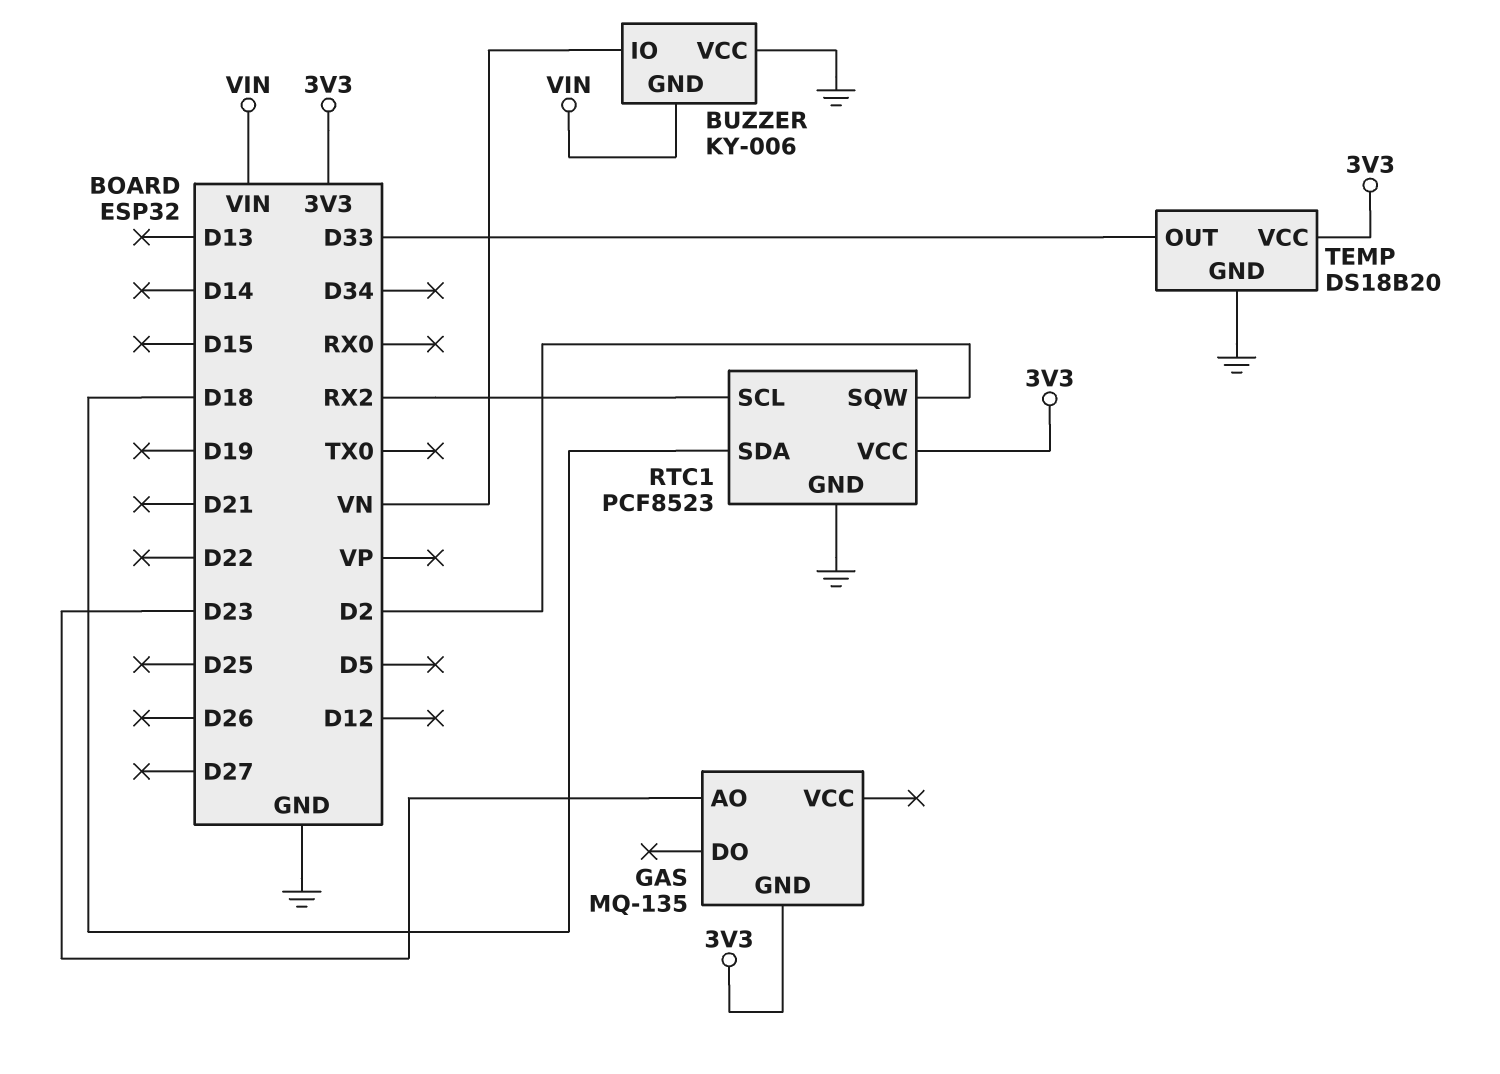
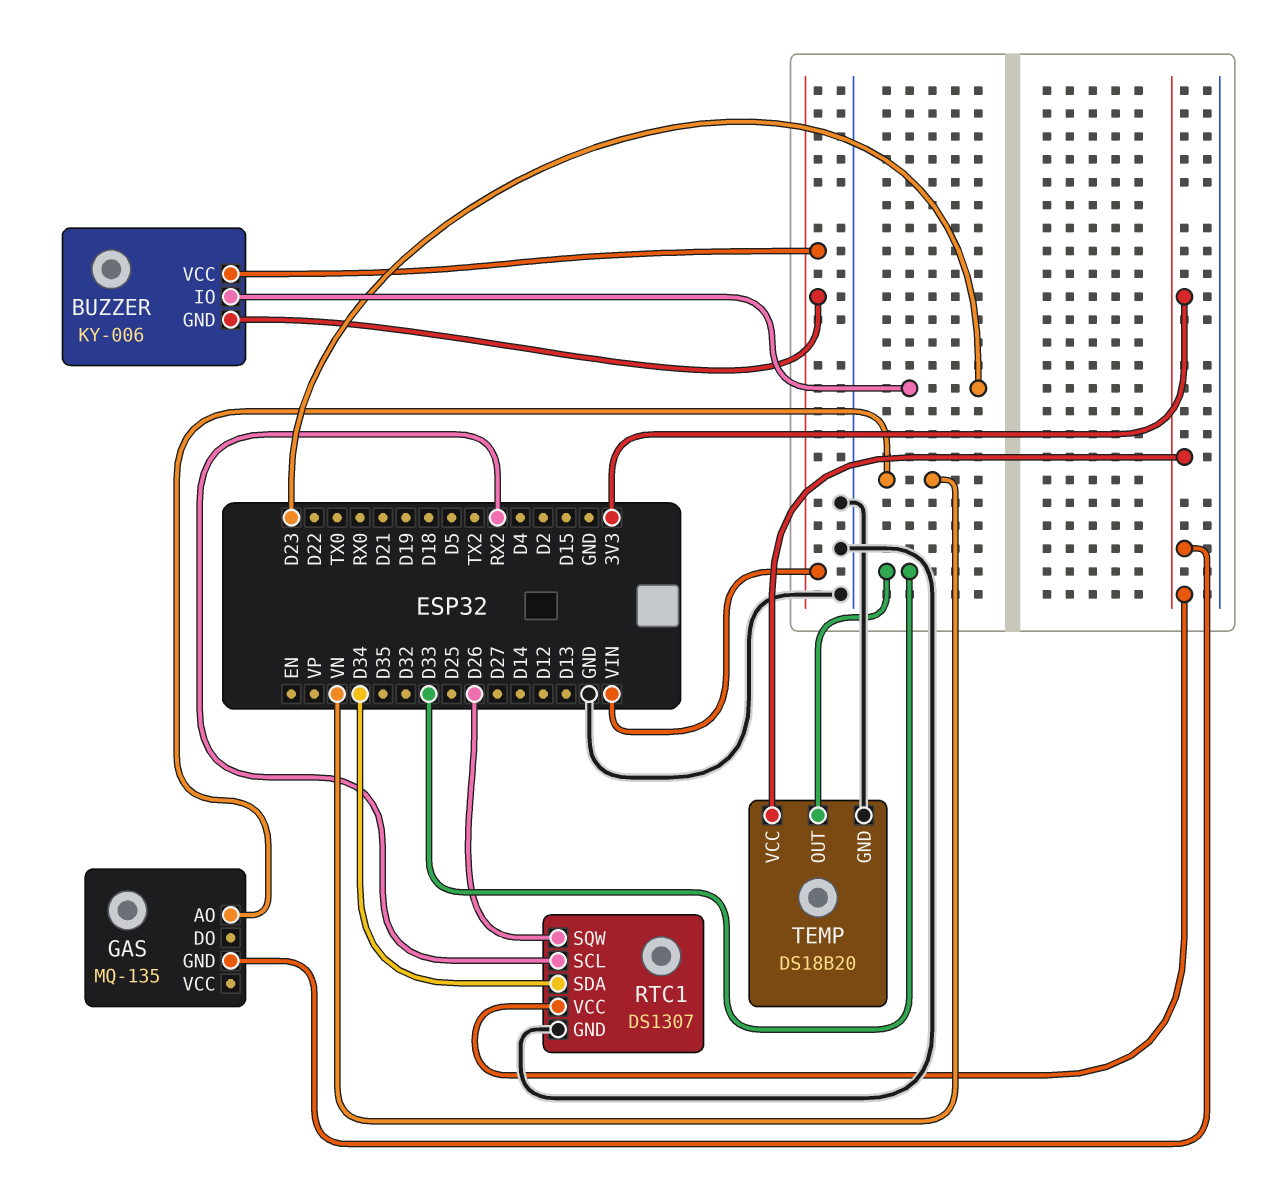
BUZZER pin IO: VN -> D23
BUZZER pin VCC: GND -> VIN
GAS pin AO: D23 -> VN
RTC1: PCF8523 -> DS1307
RTC1 pin SDA: D18 -> D34
RTC1 pin SQW: D2 -> D26

